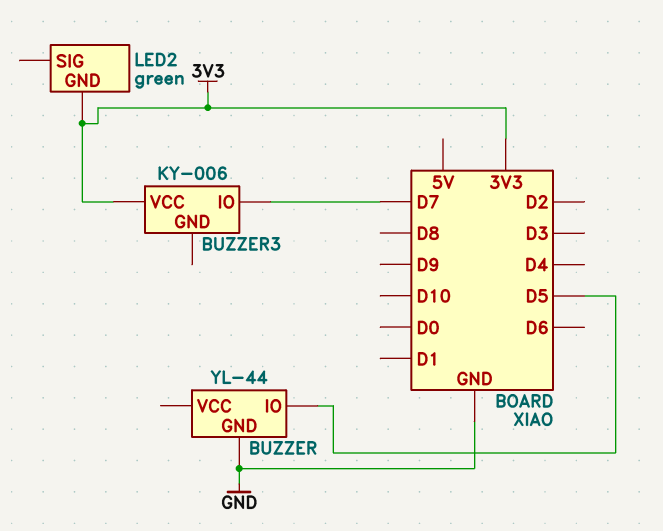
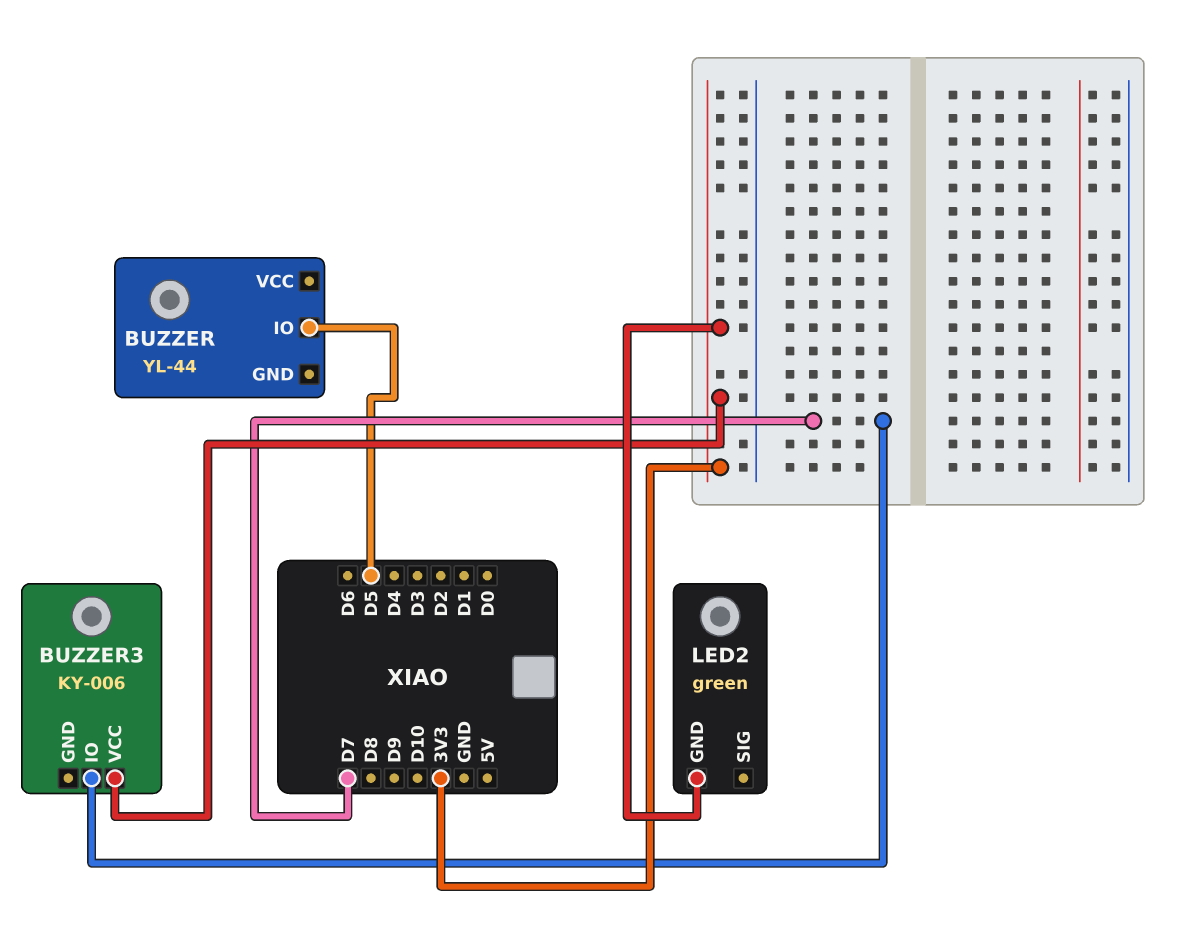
BUZZER pin GND: GND -> none

